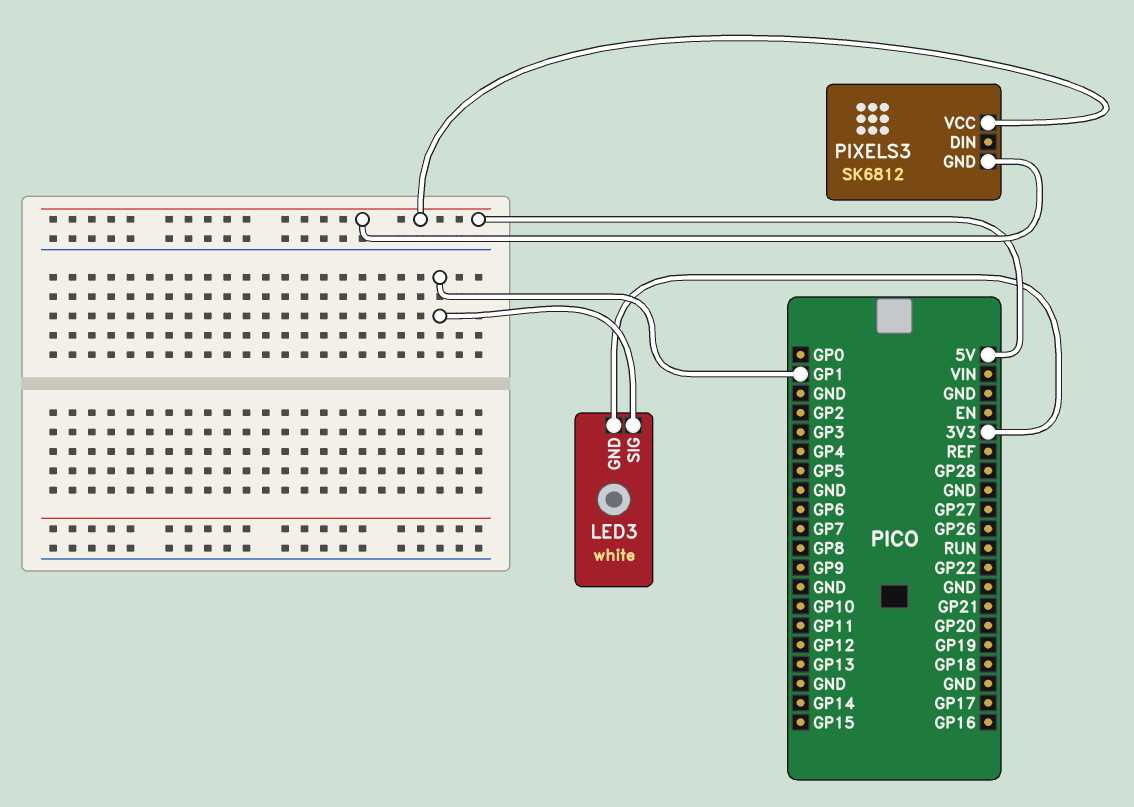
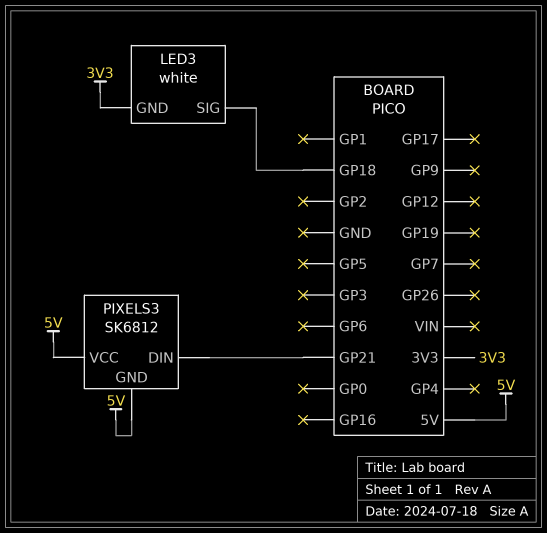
LED3 pin SIG: GP1 -> GP18
PIXELS3 pin DIN: none -> GP21

